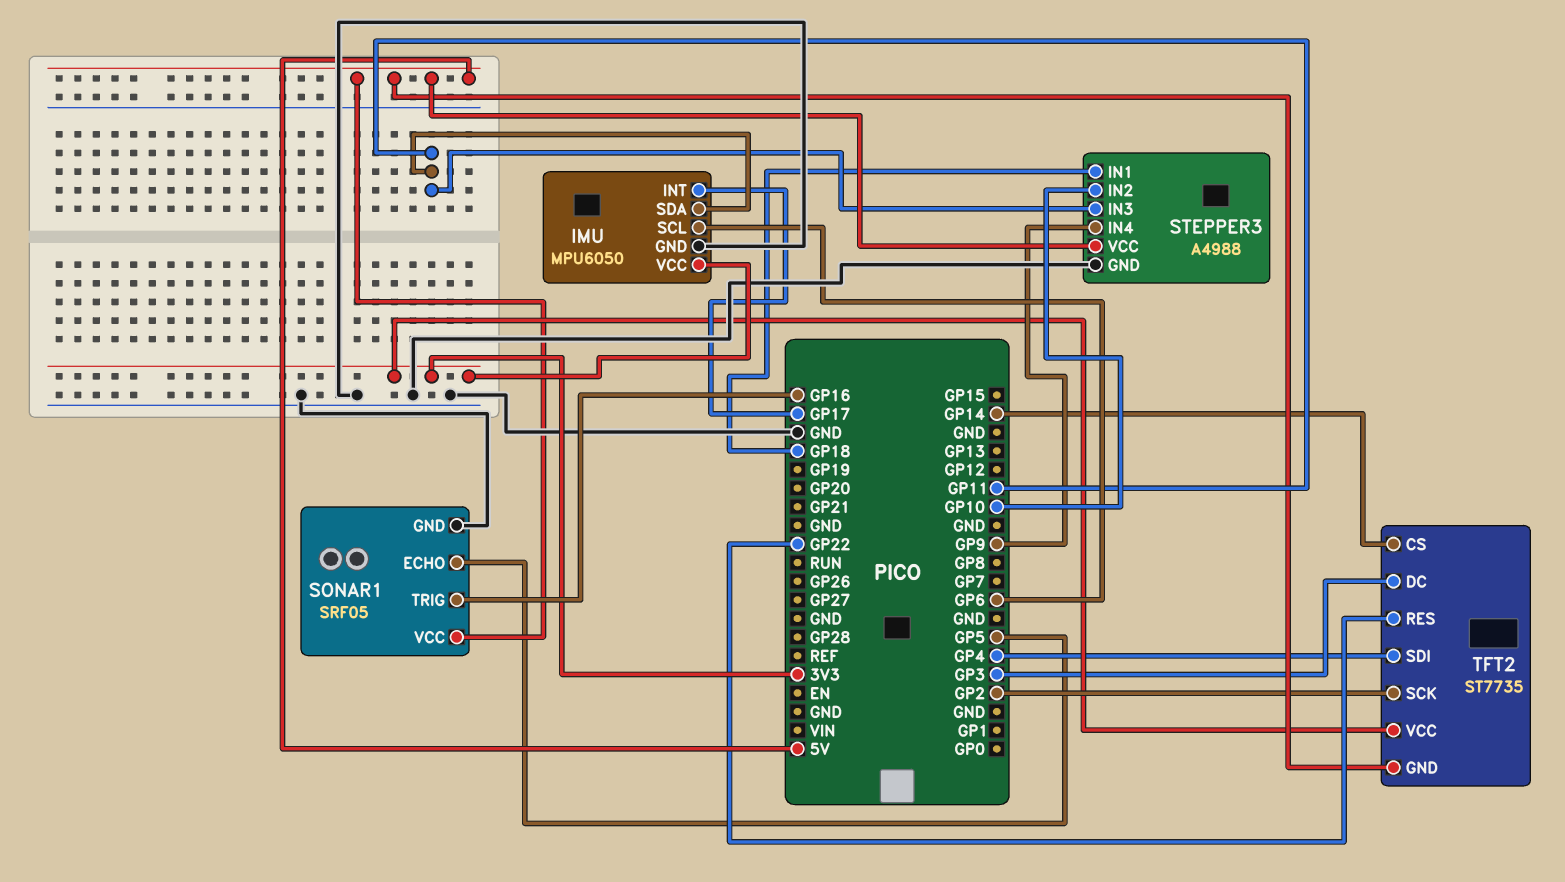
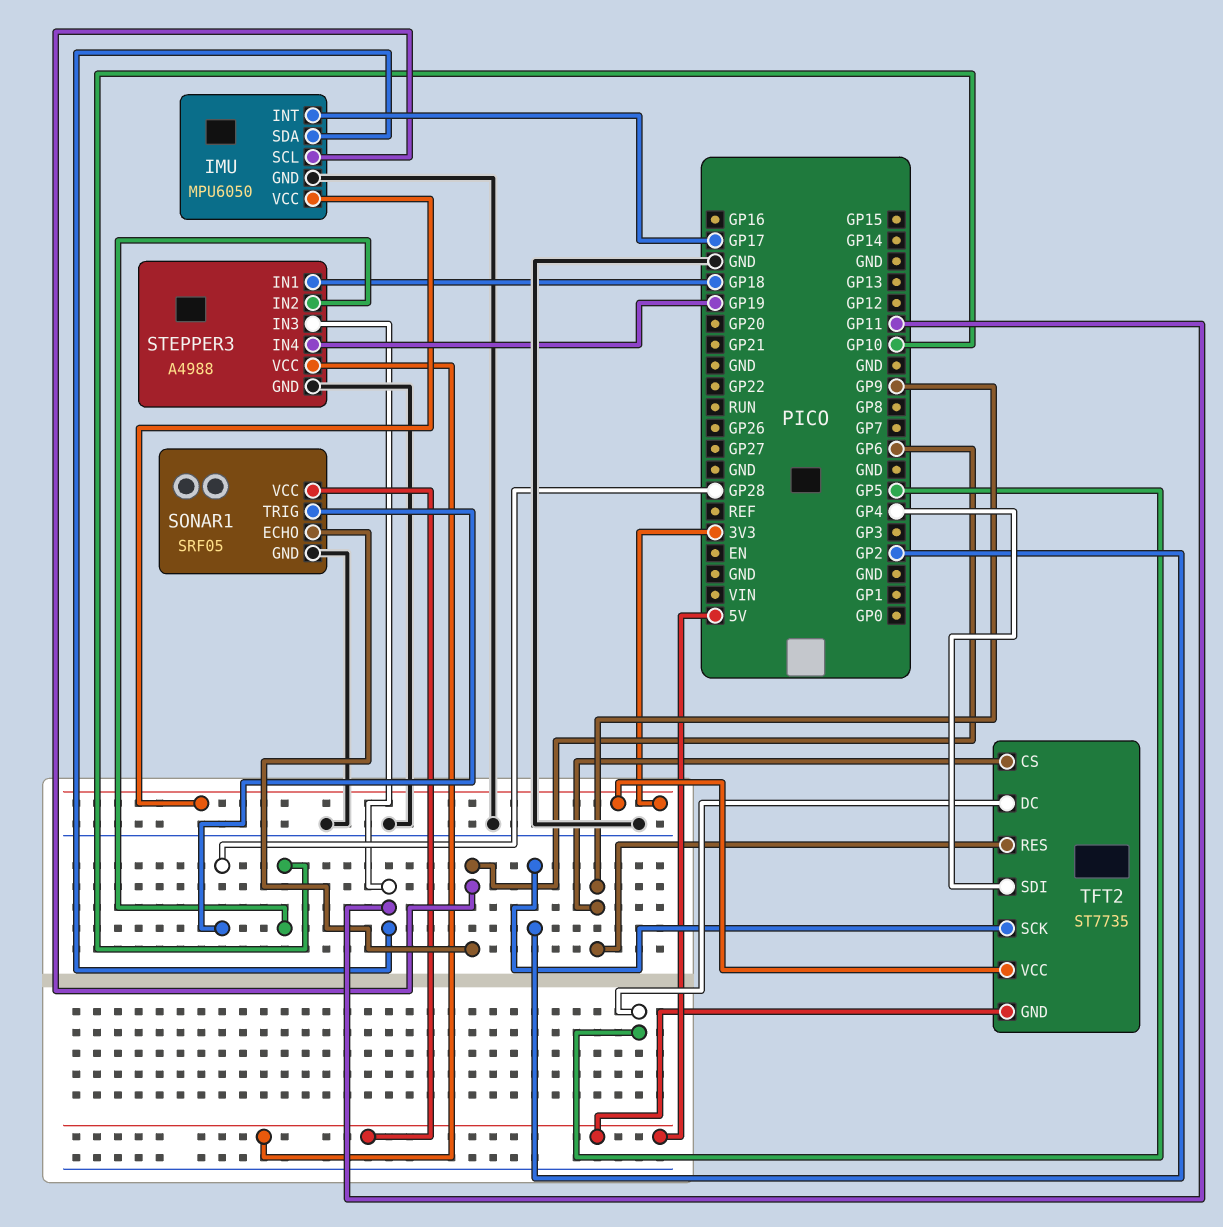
SONAR1 pin ECHO: GP5 -> GP6
SONAR1 pin TRIG: GP16 -> GP28
STEPPER3 pin IN4: GP9 -> GP19
TFT2 pin CS: GP14 -> GP9
TFT2 pin DC: GP3 -> GP5
TFT2 pin RES: GP22 -> GP9

